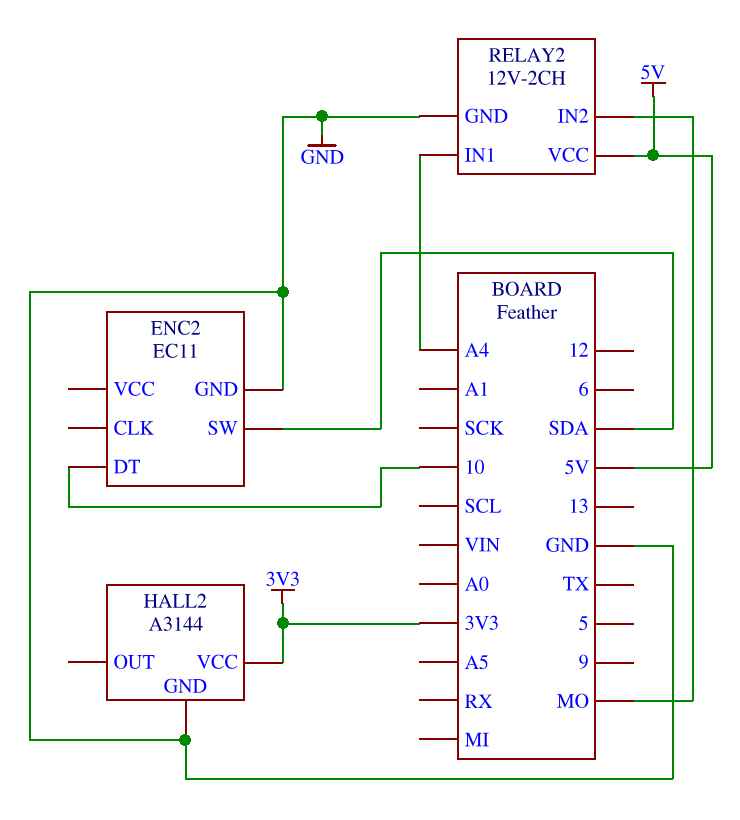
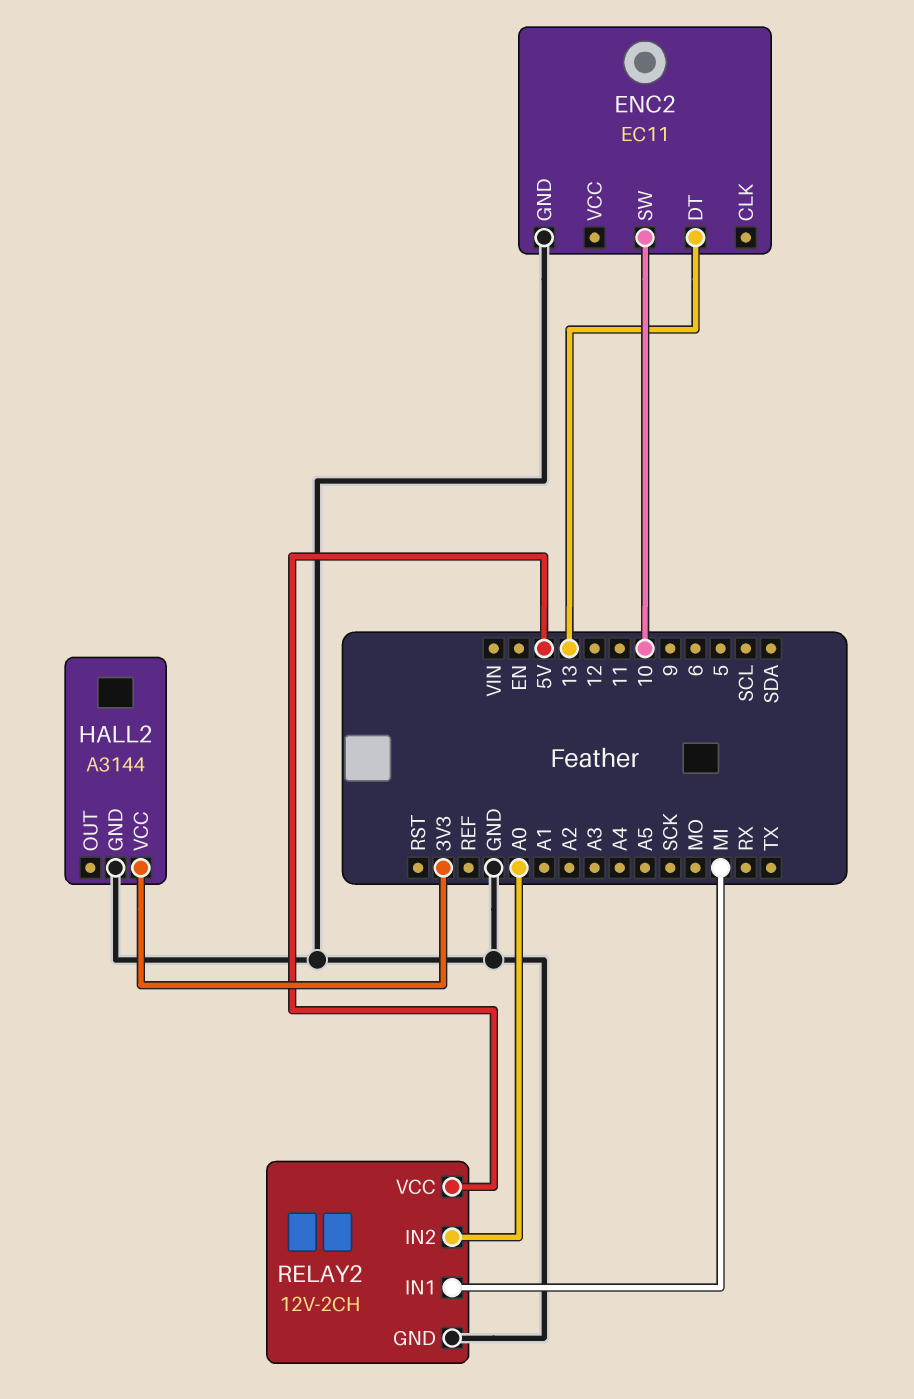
ENC2 pin DT: 10 -> 13
ENC2 pin SW: SDA -> 10
RELAY2 pin IN1: A4 -> MI
RELAY2 pin IN2: MO -> A0

